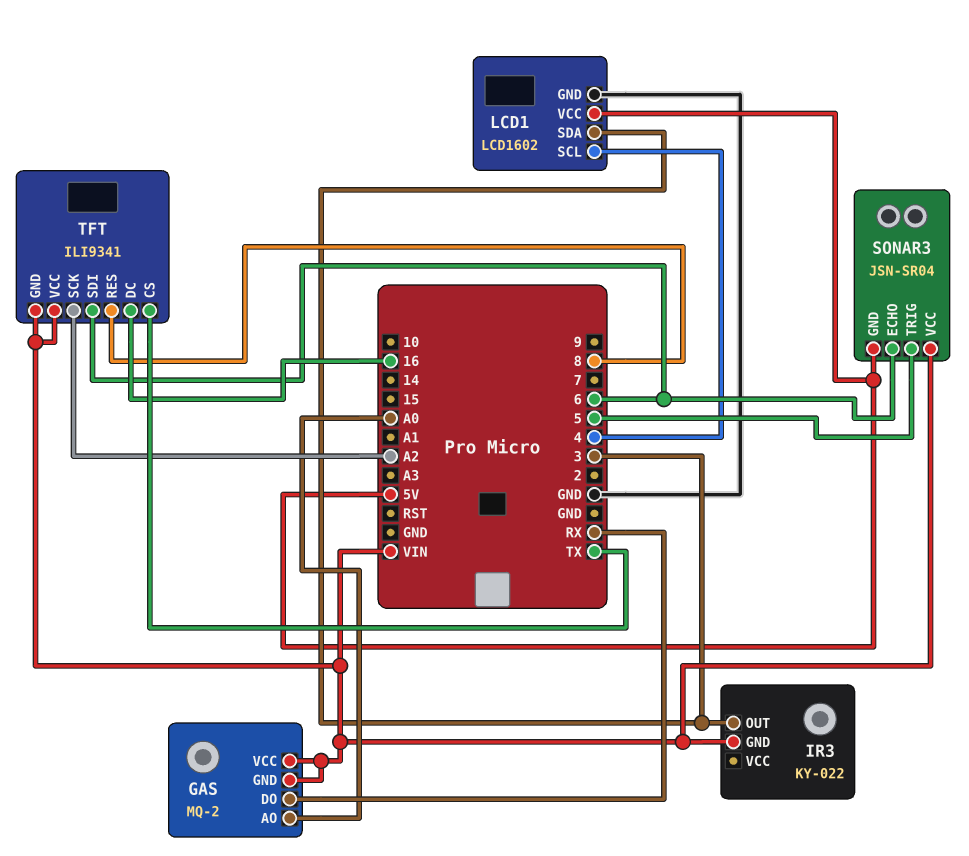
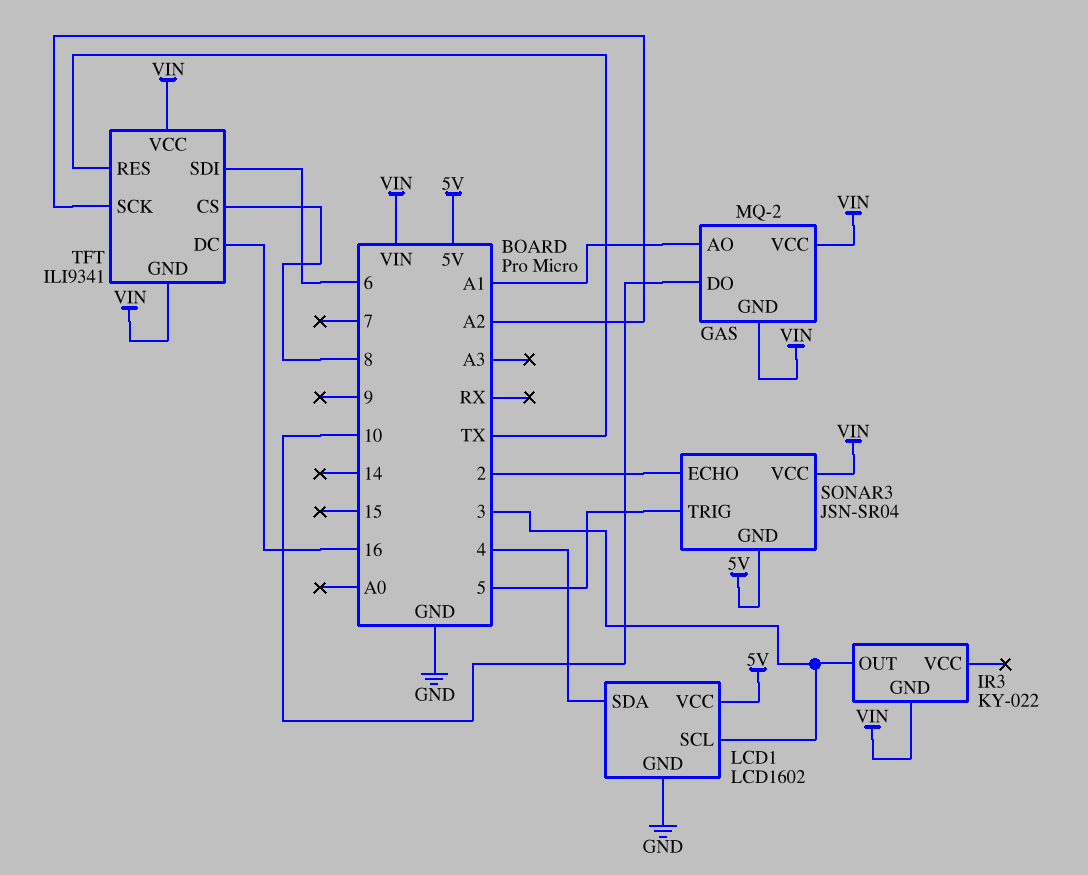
GAS pin AO: A0 -> A1
GAS pin DO: RX -> 10
LCD1 pin SCL: 4 -> 3
LCD1 pin SDA: 3 -> 4
SONAR3 pin ECHO: 6 -> 2
TFT pin CS: TX -> 8
TFT pin RES: 8 -> TX

